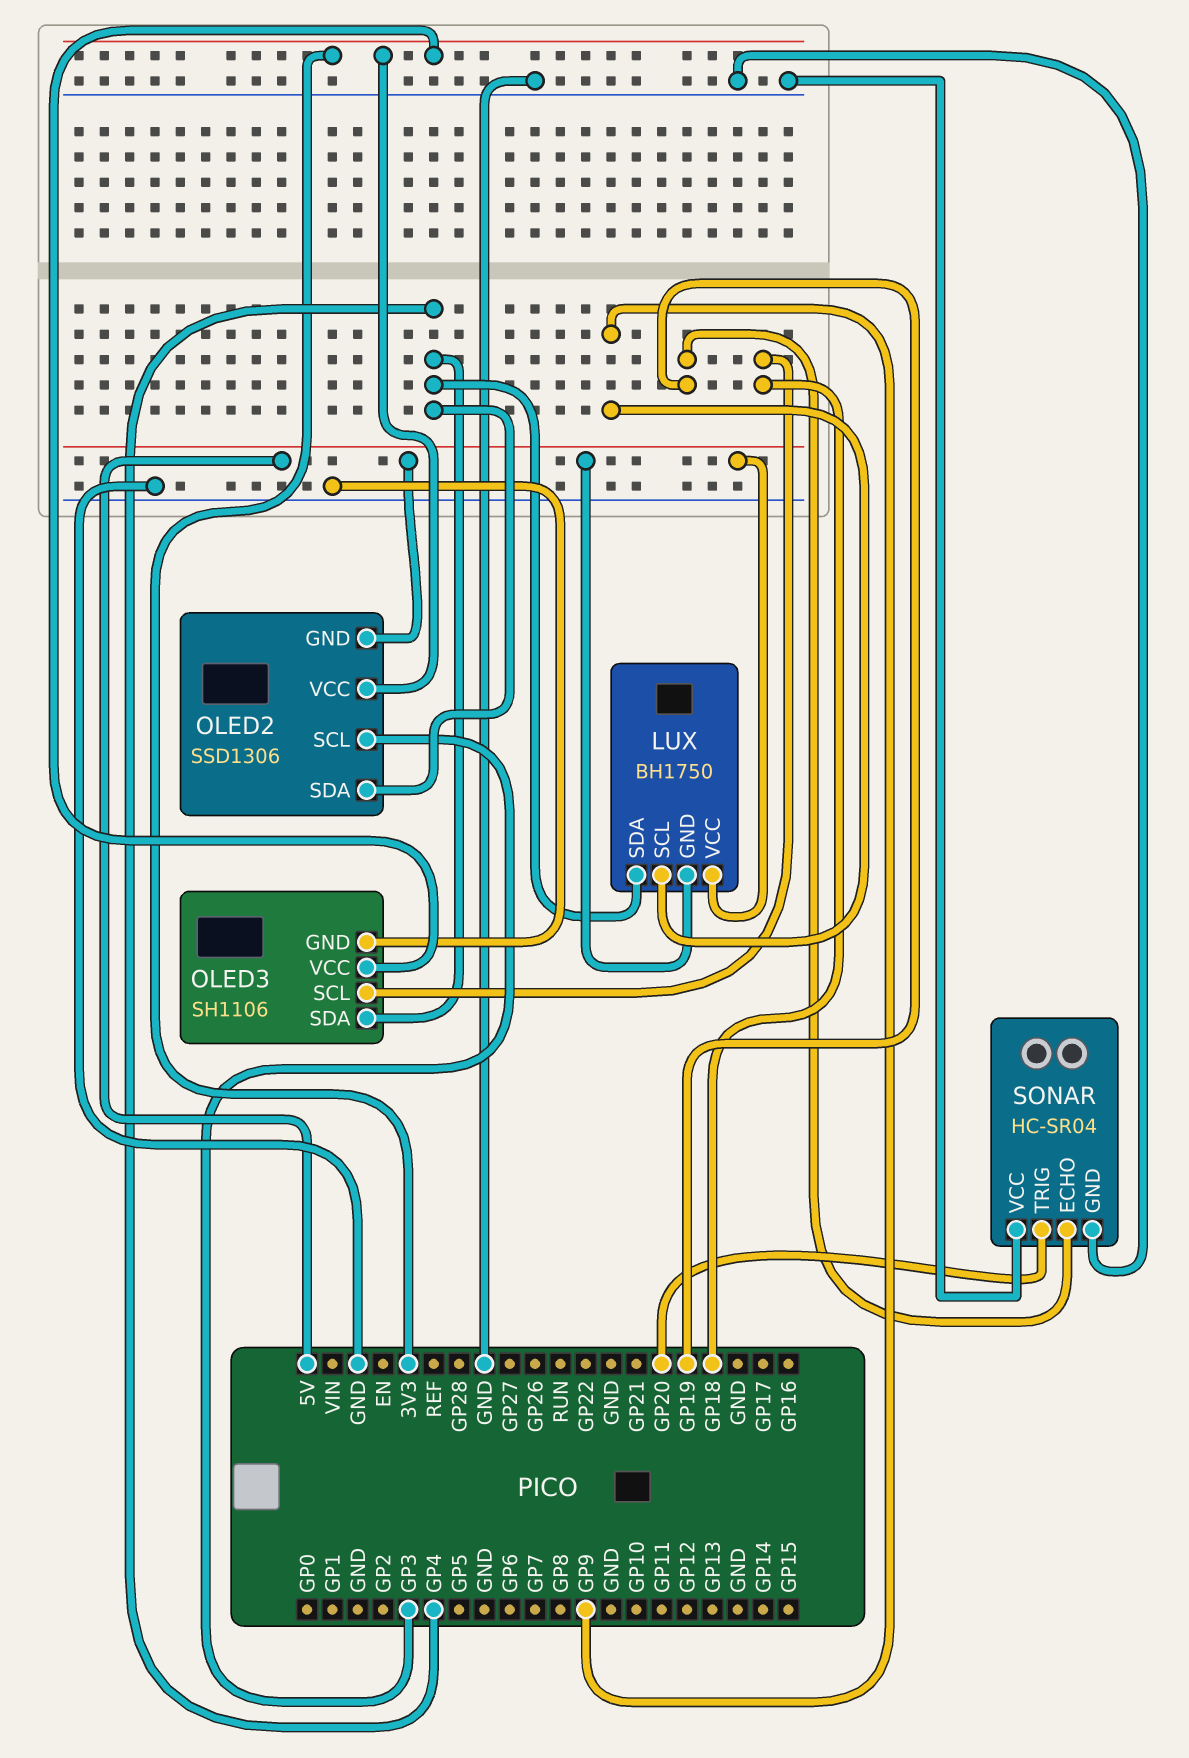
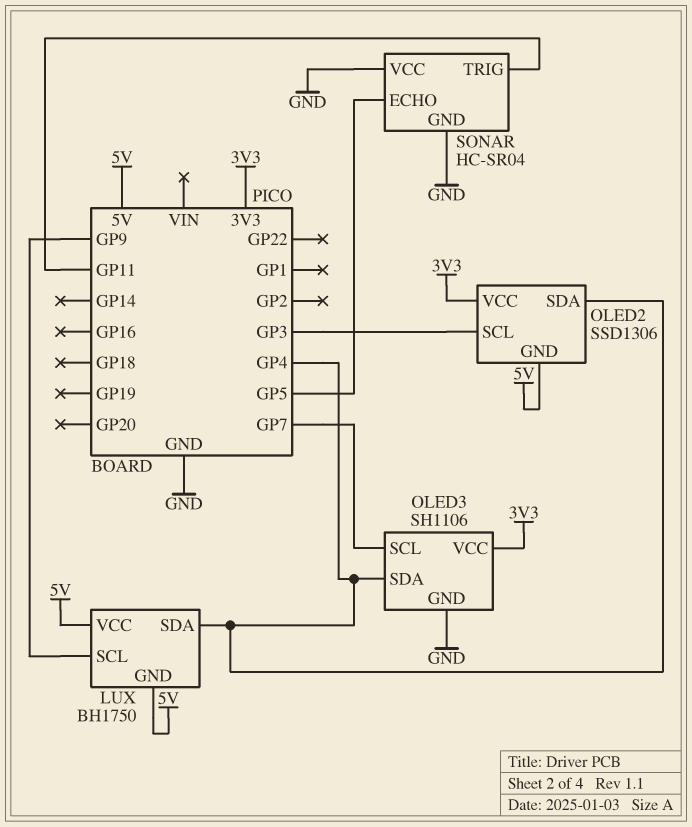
OLED3 pin SCL: GP18 -> GP7
SONAR pin ECHO: GP19 -> GP5
SONAR pin TRIG: GP20 -> GP11

